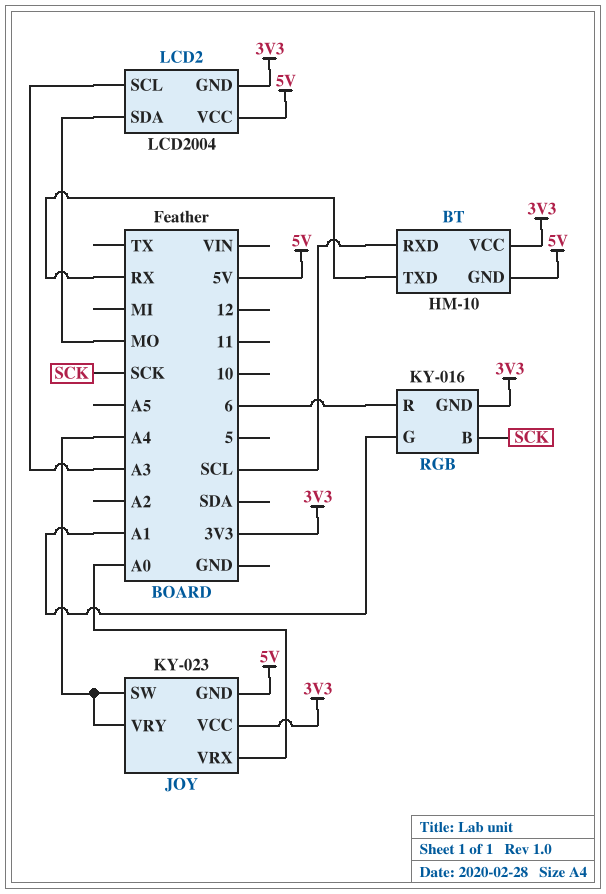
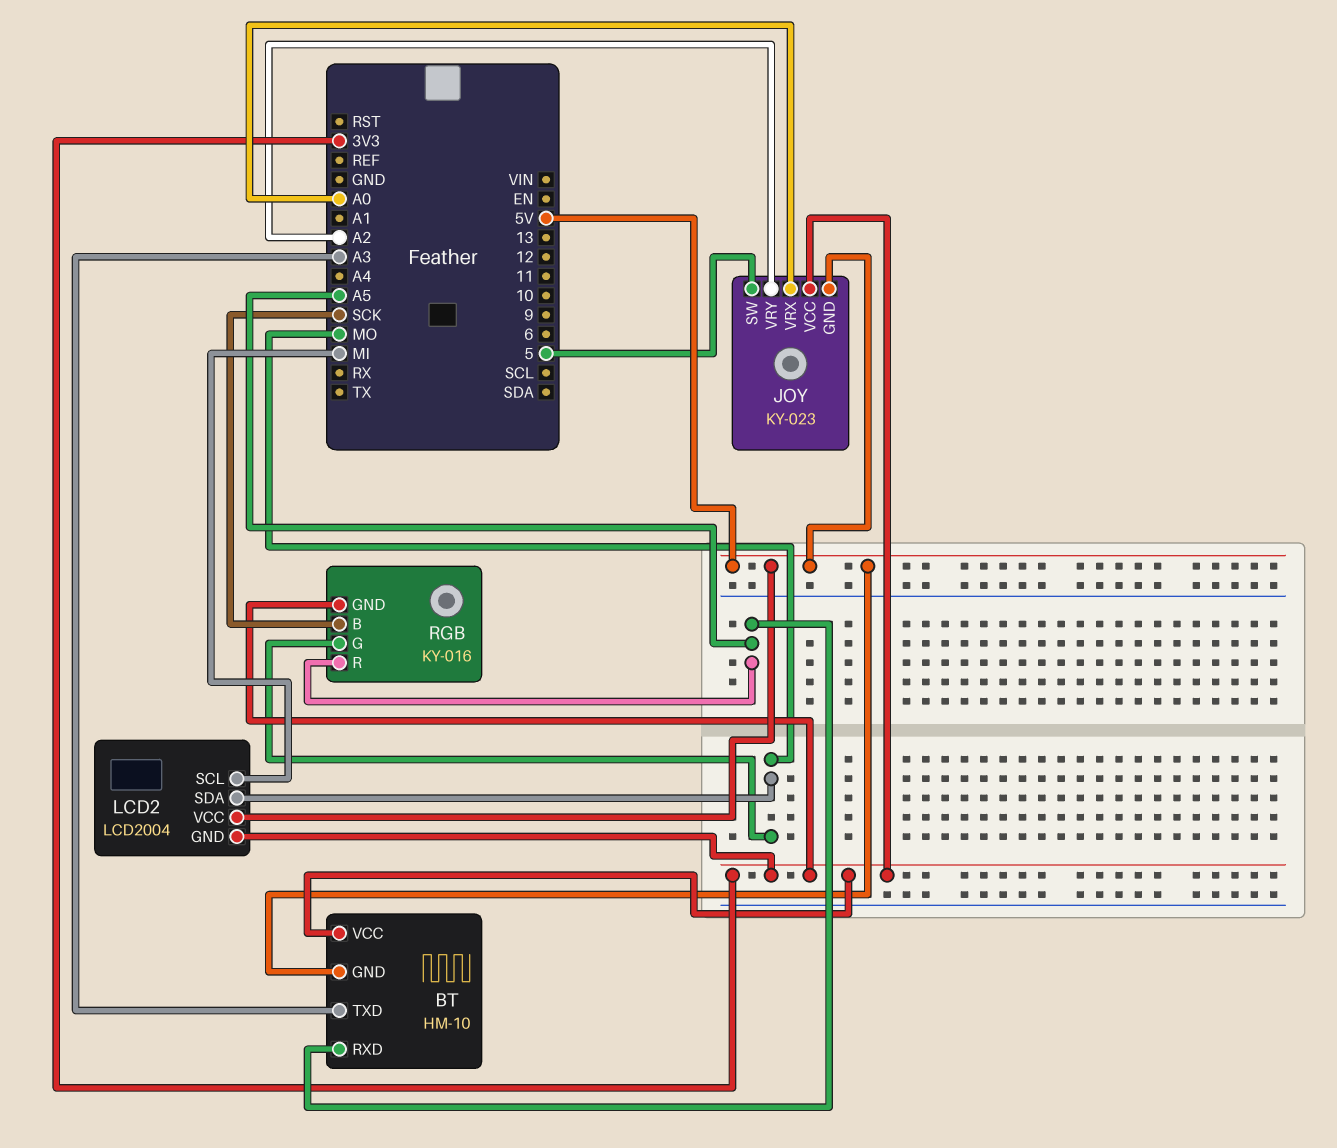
BT pin RXD: SCL -> A5
BT pin TXD: RX -> A3
JOY pin SW: A4 -> 5
JOY pin VRY: A4 -> A2
LCD2 pin SCL: A3 -> MI
RGB pin G: A1 -> MO
RGB pin R: 6 -> A5

